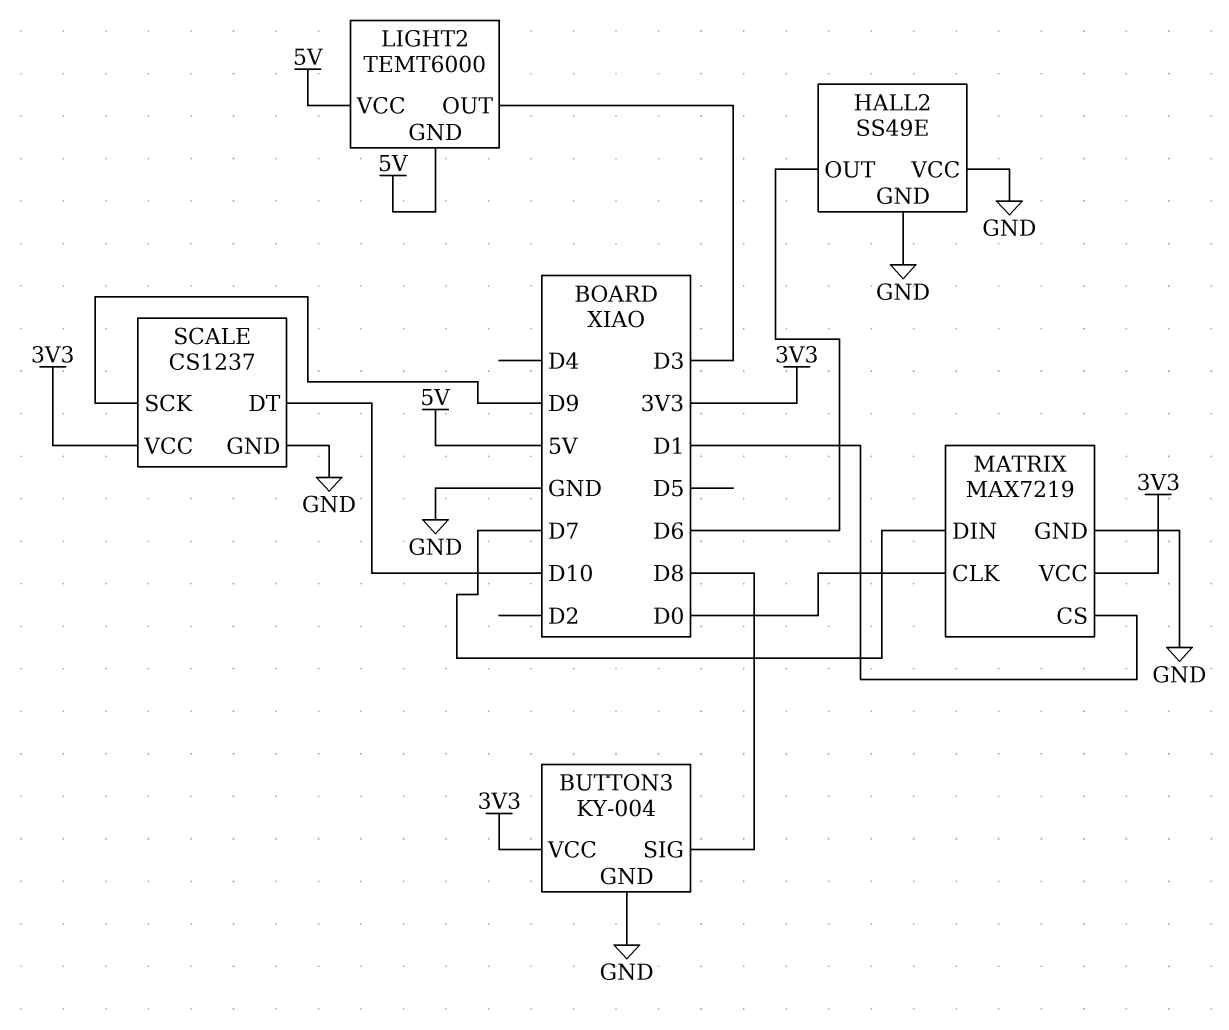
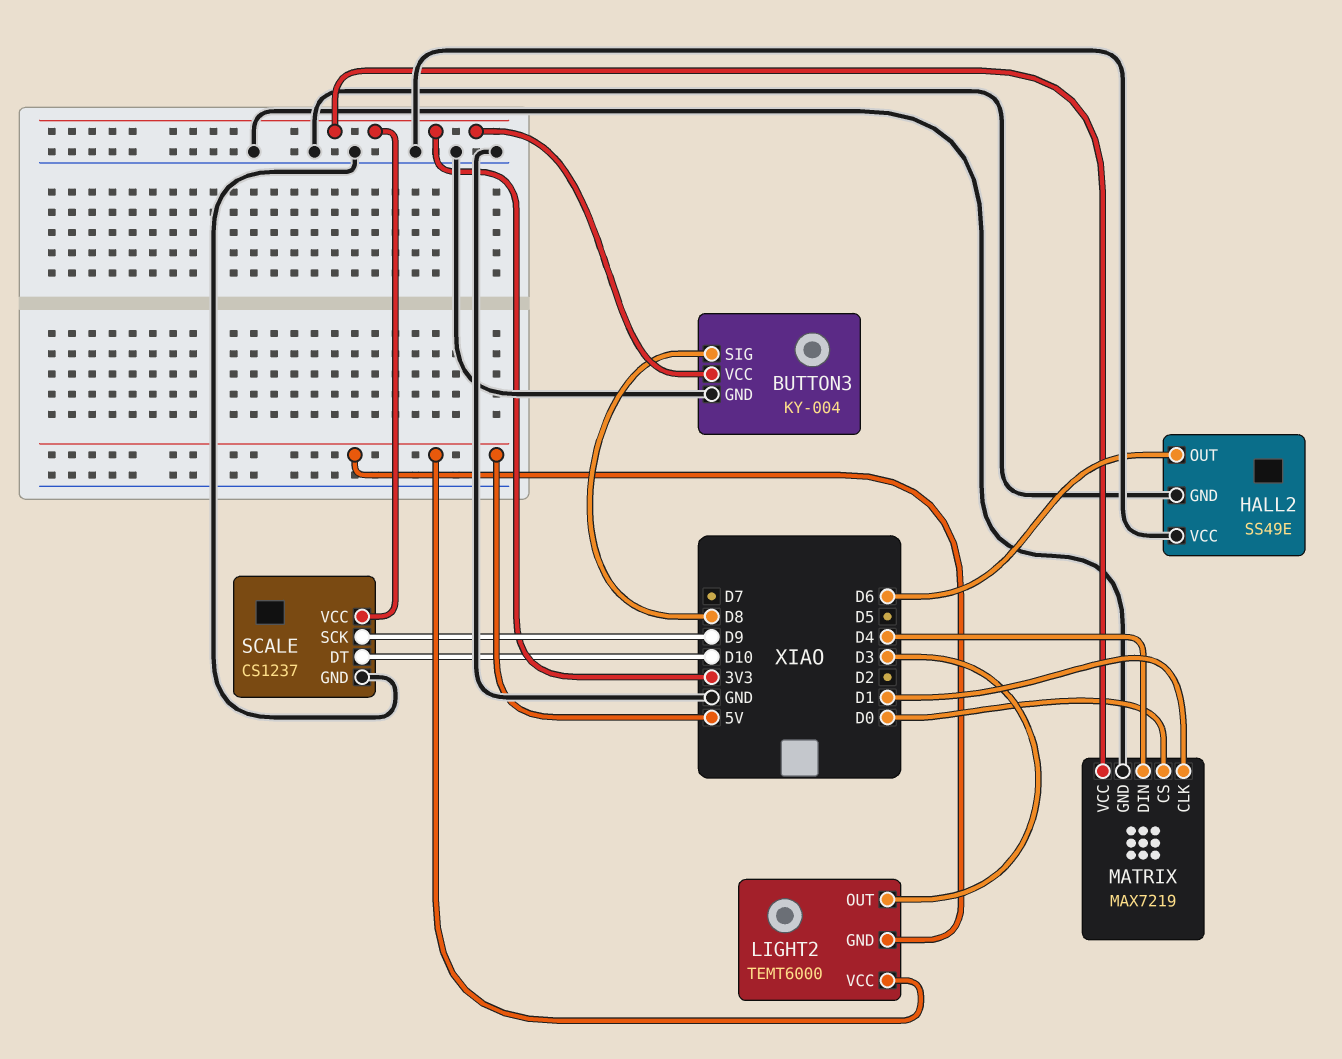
MATRIX pin CLK: D0 -> D1
MATRIX pin CS: D1 -> D0
MATRIX pin DIN: D7 -> D4

